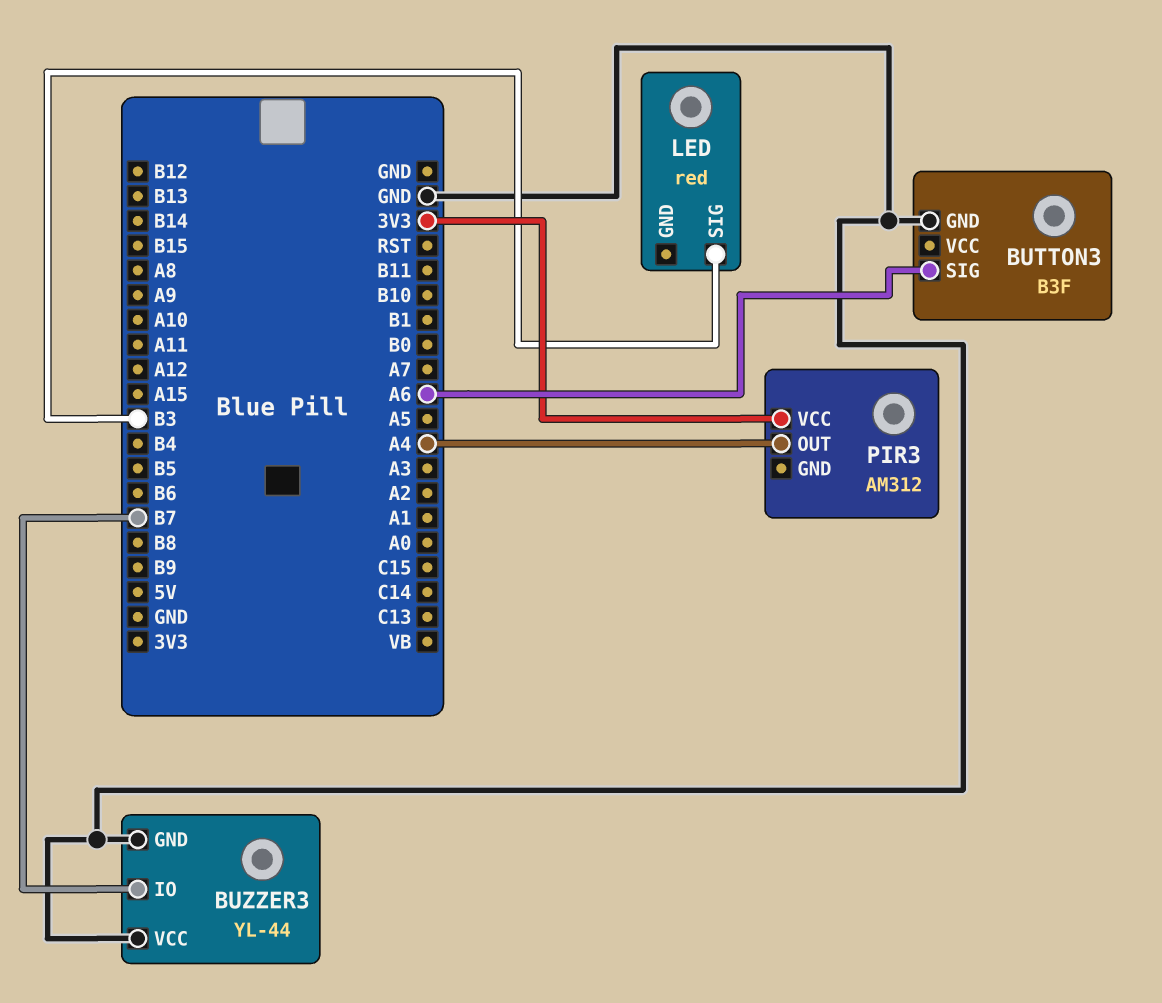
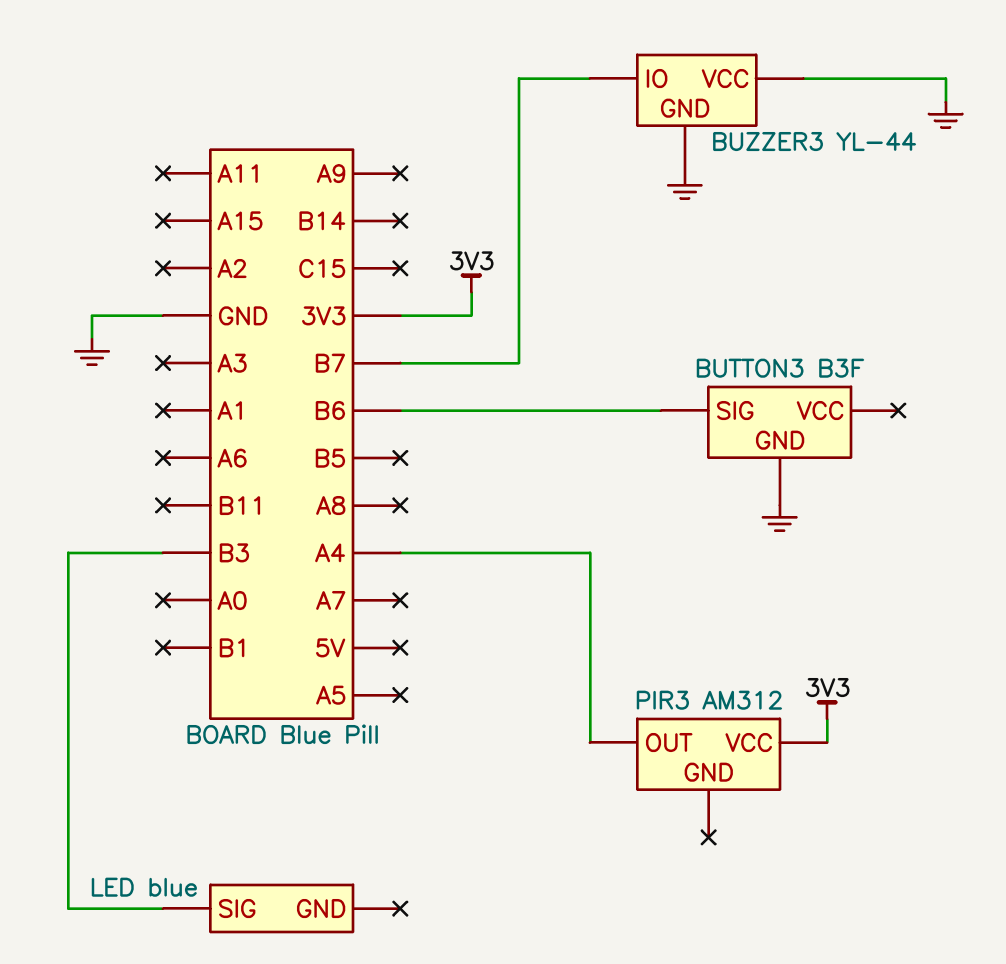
BUTTON3 pin SIG: A6 -> B6
LED: red -> blue

